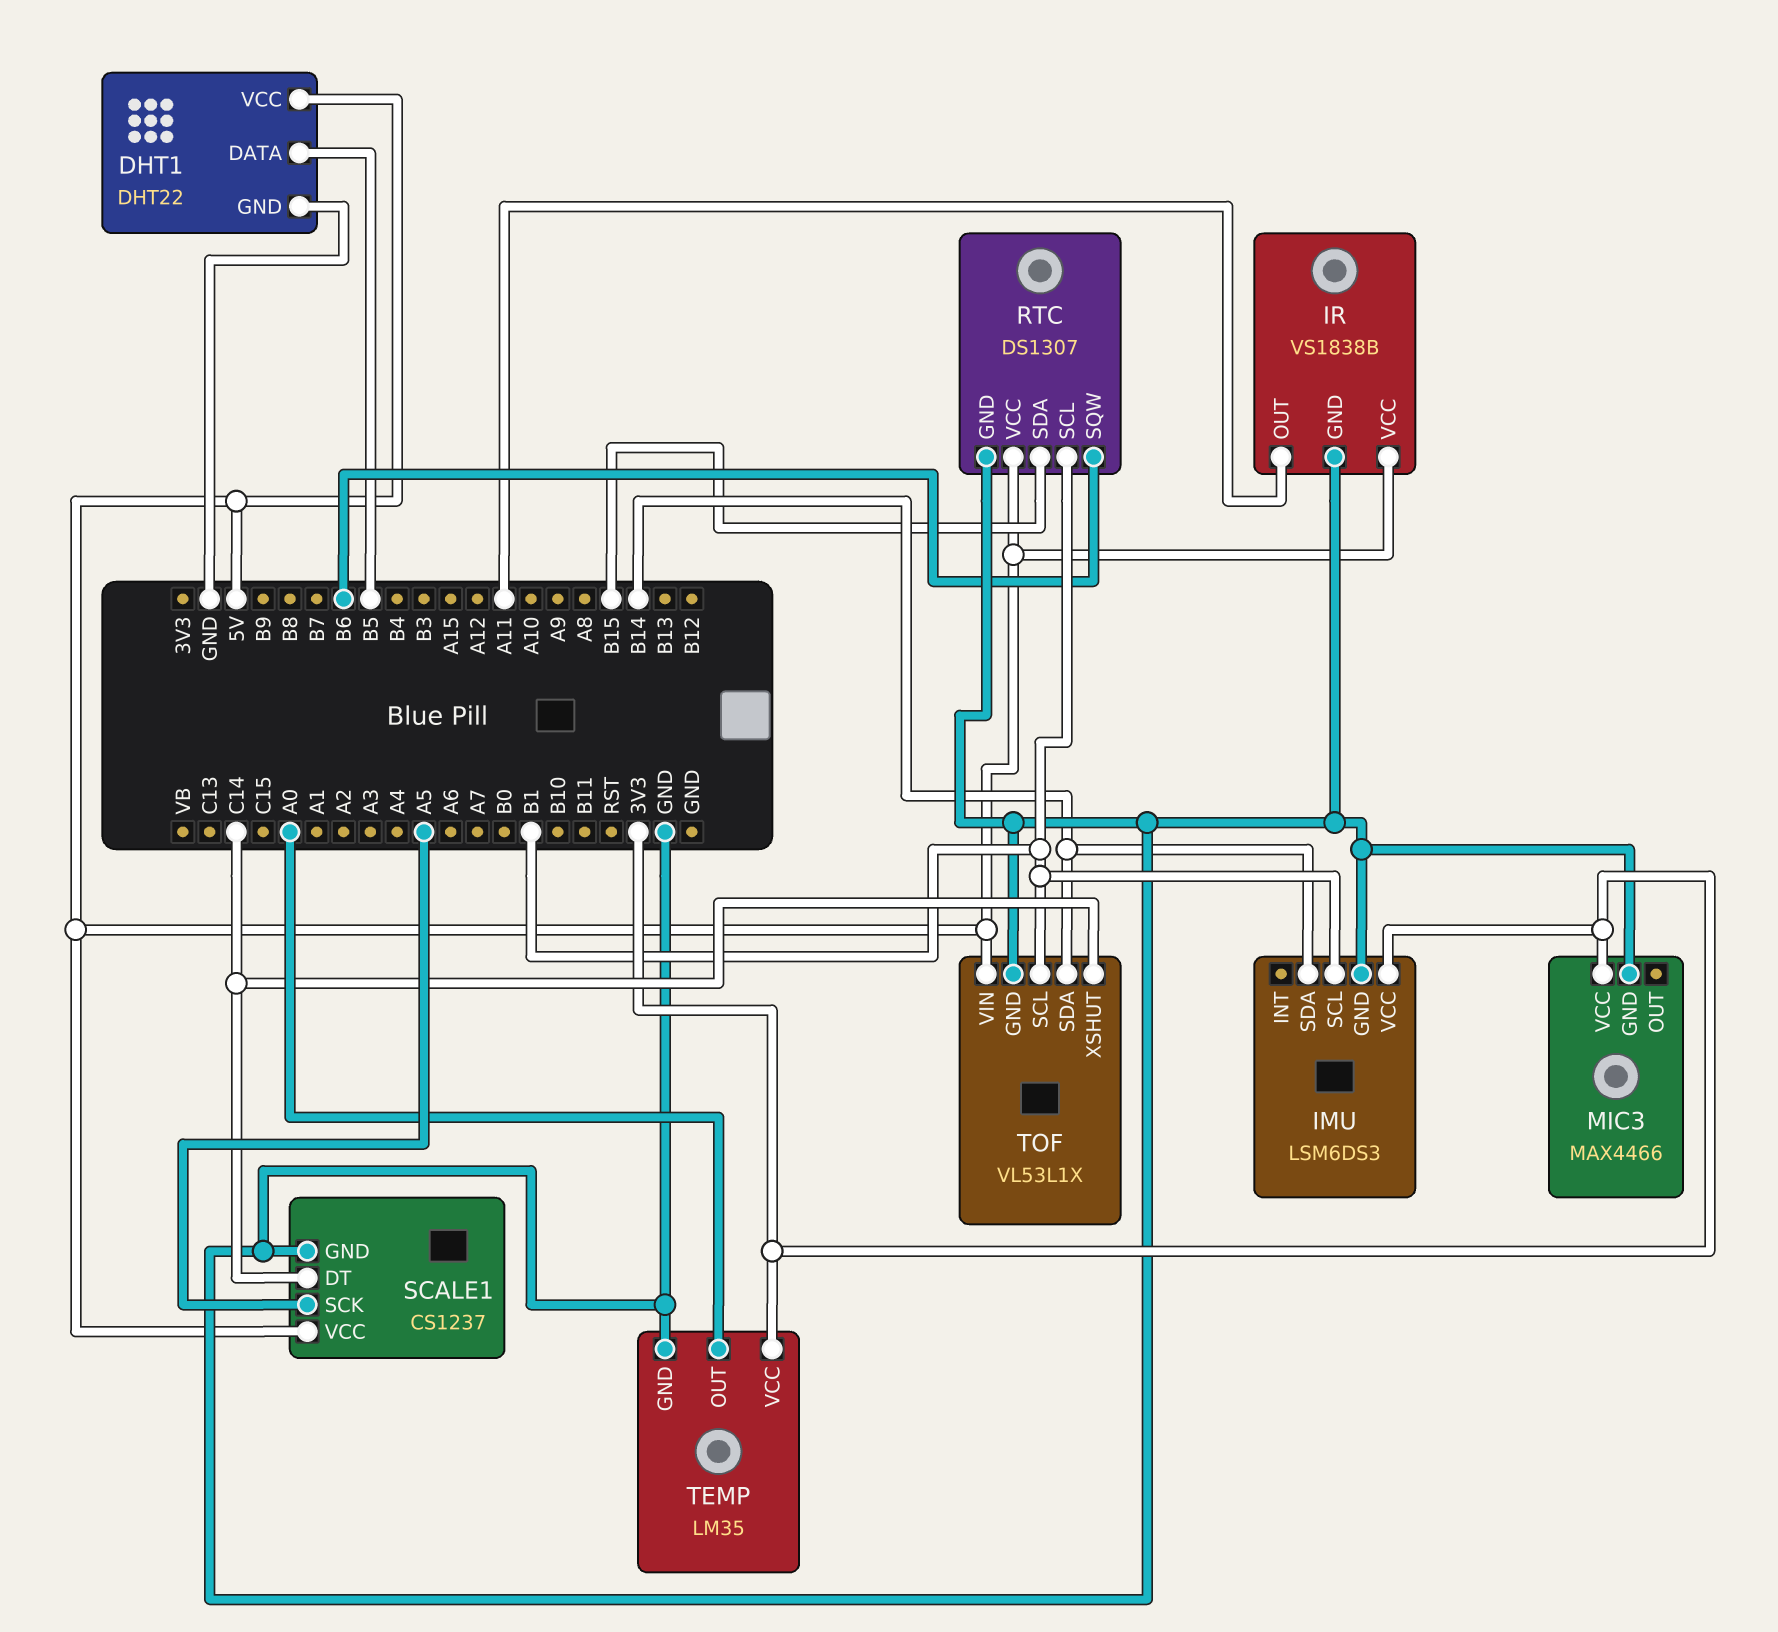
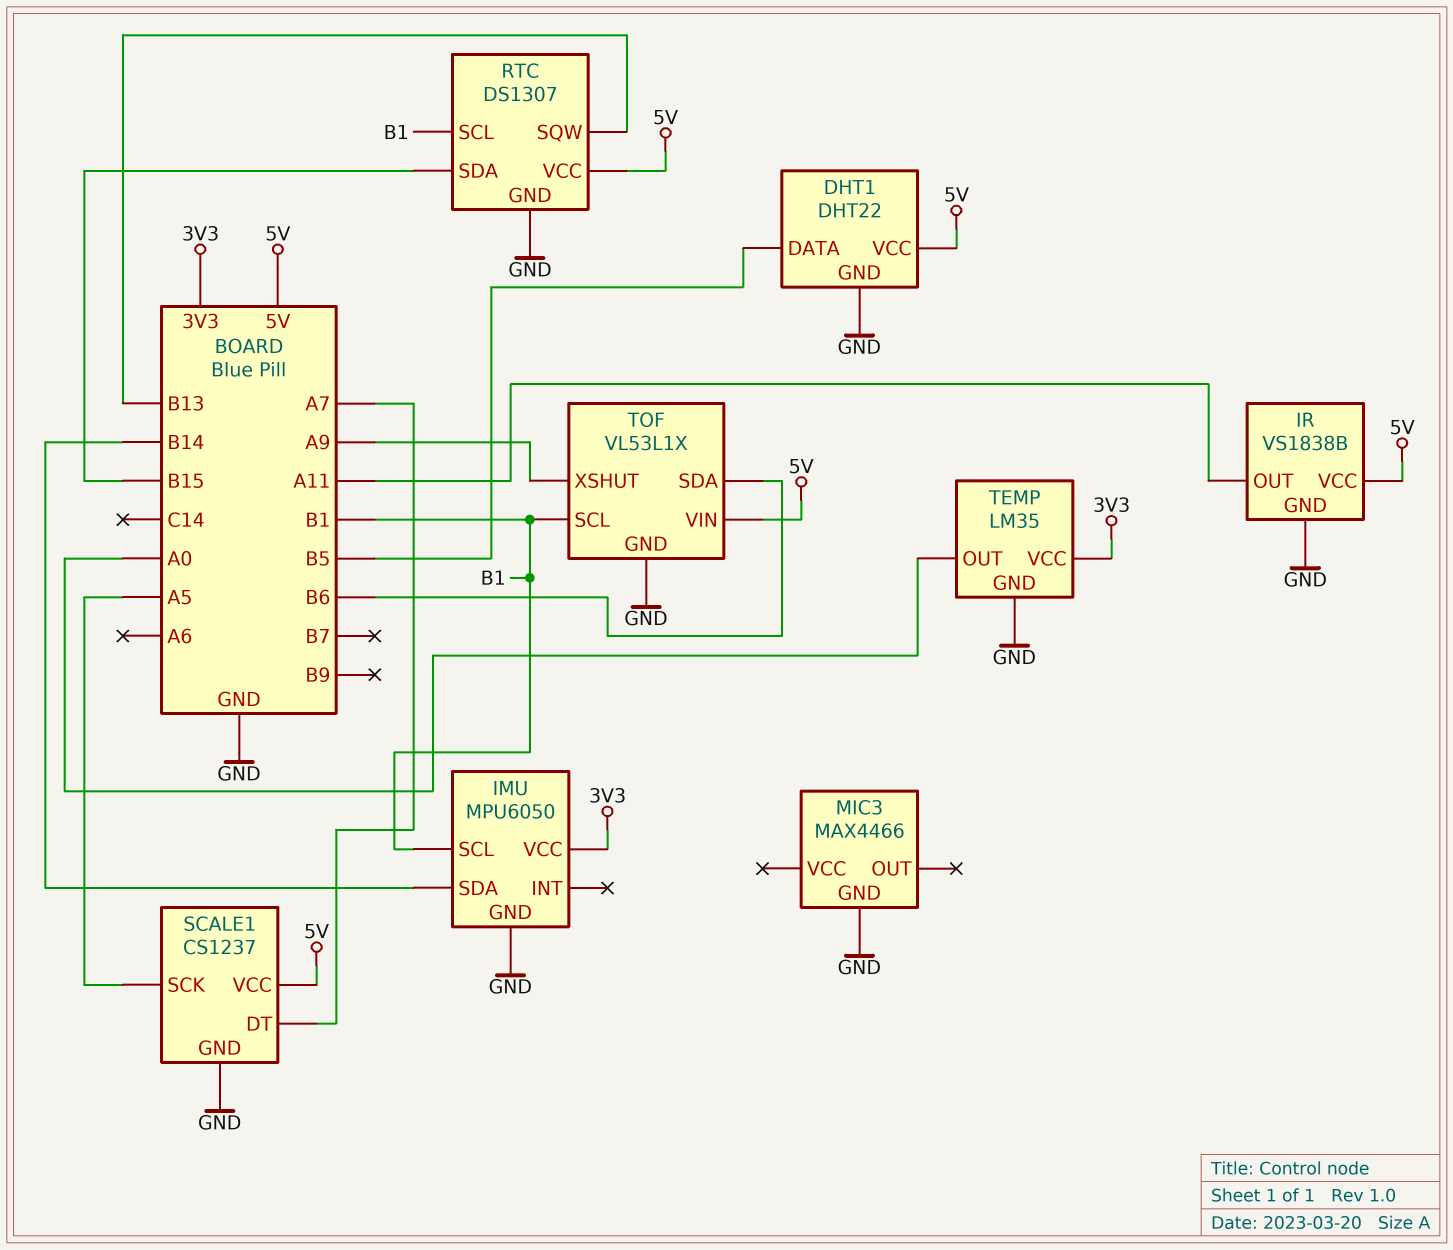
IMU: LSM6DS3 -> MPU6050
MIC3 pin VCC: 3V3 -> none
RTC pin SQW: B6 -> B13
SCALE1 pin DT: C14 -> A7
TOF pin SDA: B14 -> B6
TOF pin XSHUT: C14 -> A9

